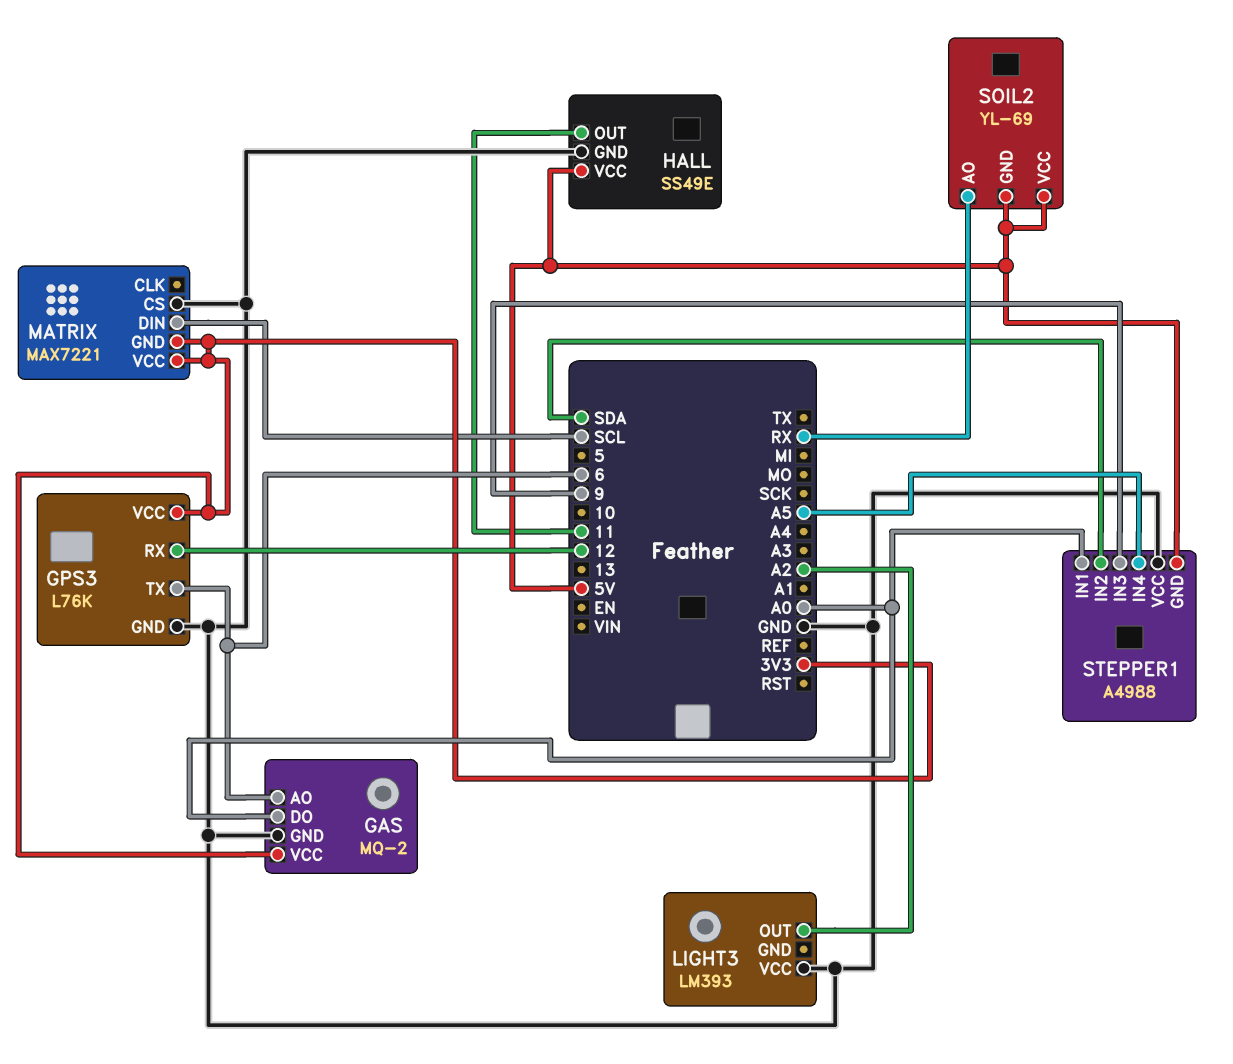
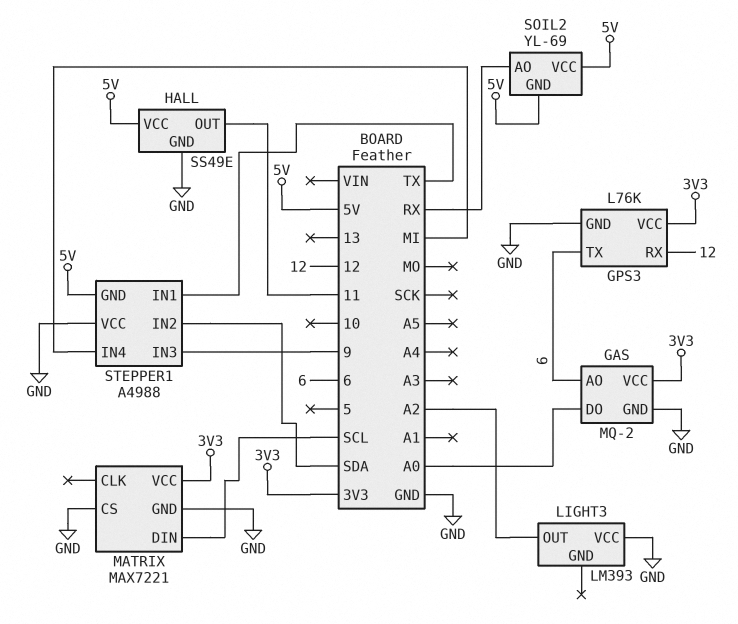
MATRIX pin GND: 3V3 -> GND
STEPPER1 pin IN1: A0 -> TX
STEPPER1 pin IN4: A5 -> MI

